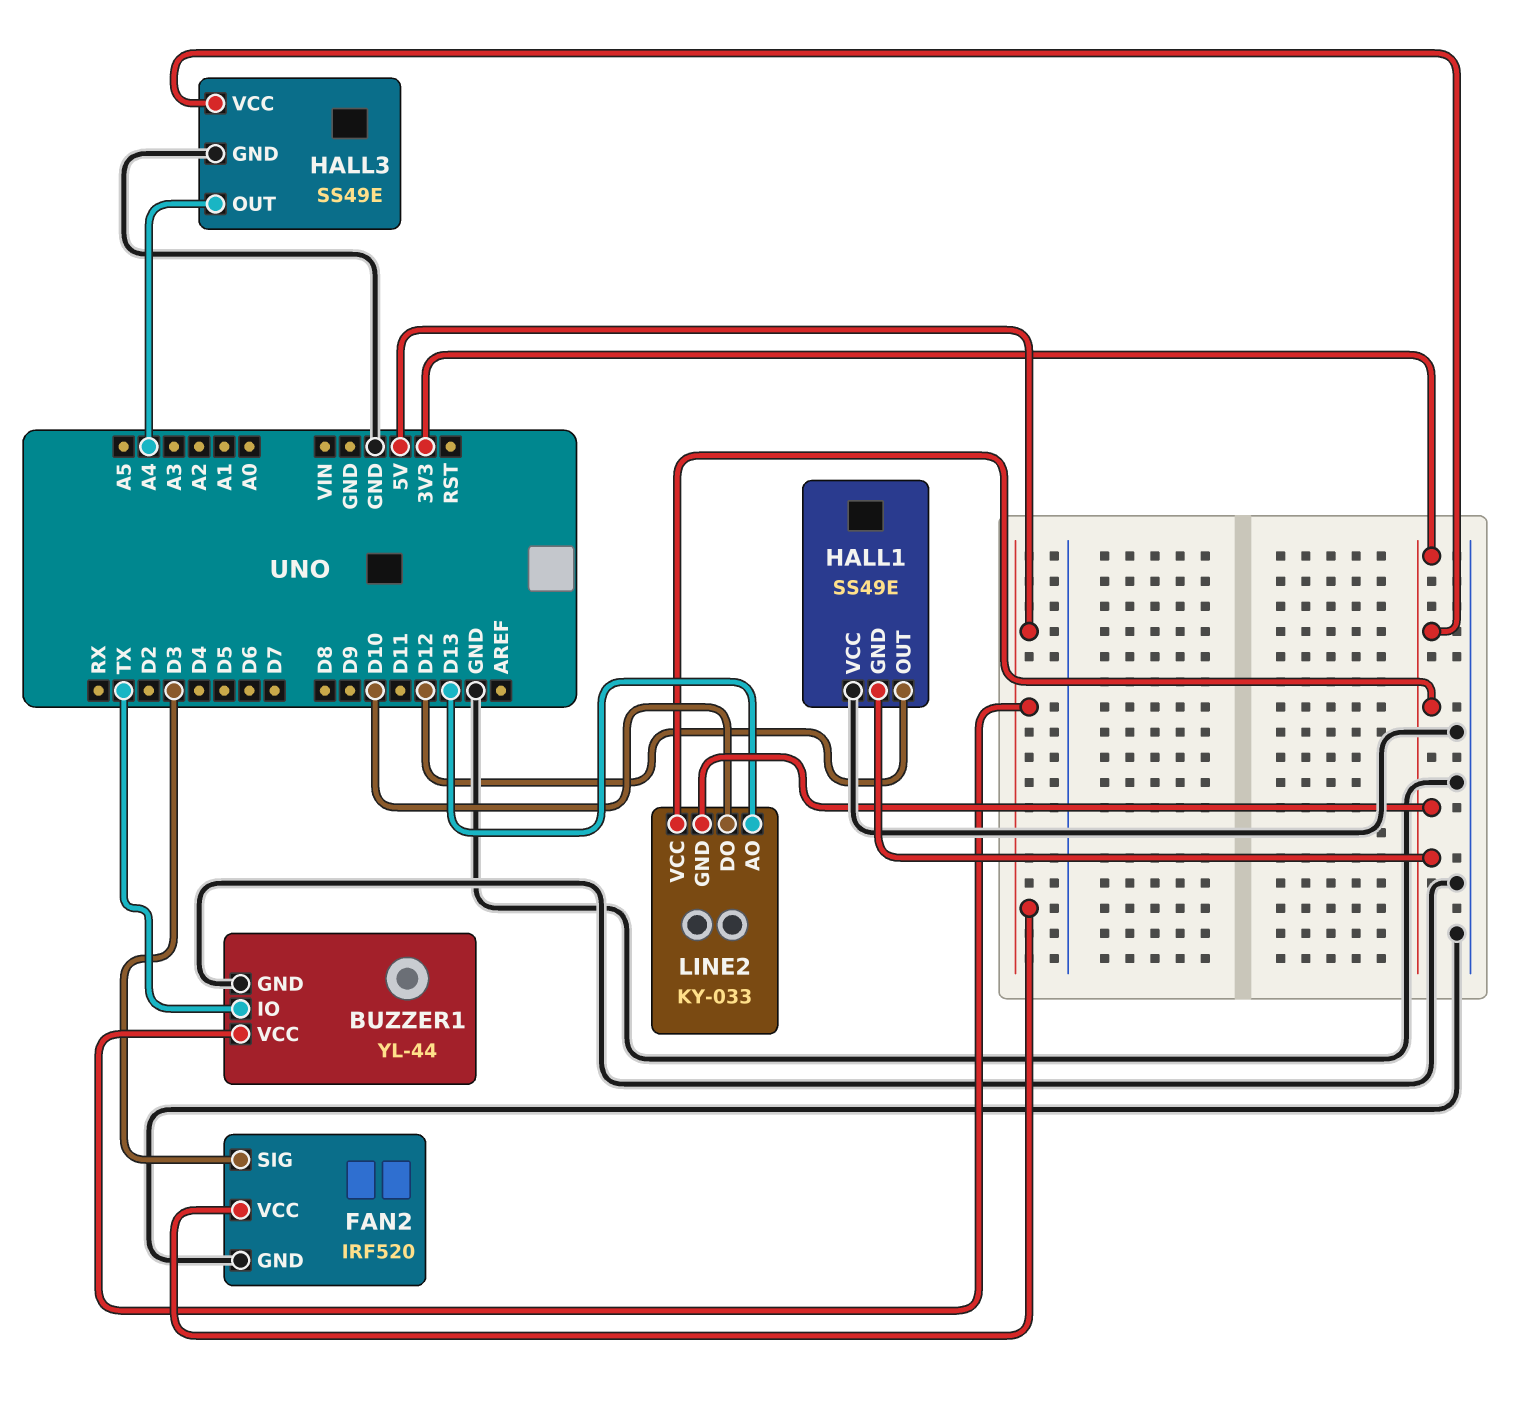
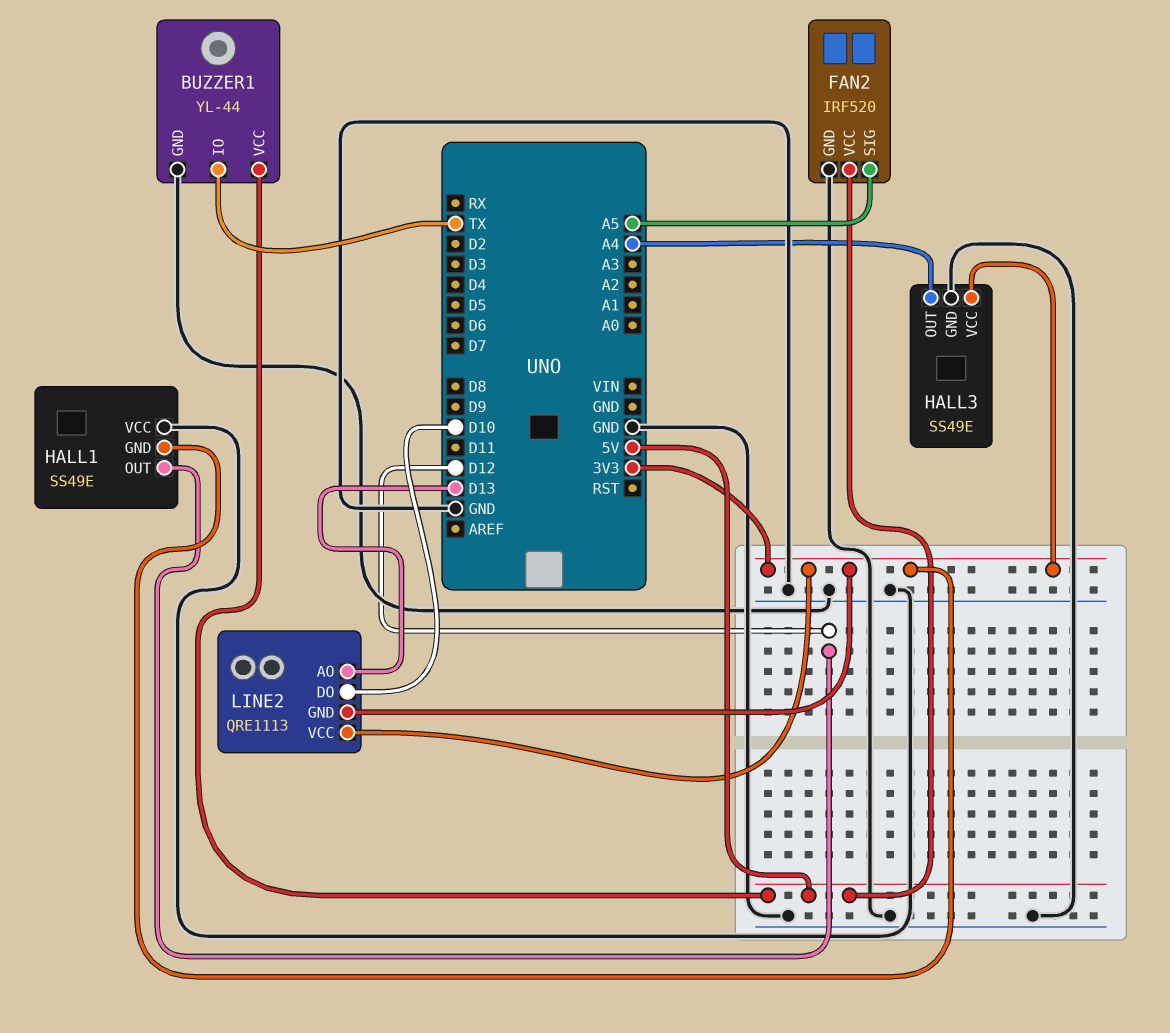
FAN2 pin SIG: D3 -> A5
LINE2: KY-033 -> QRE1113

